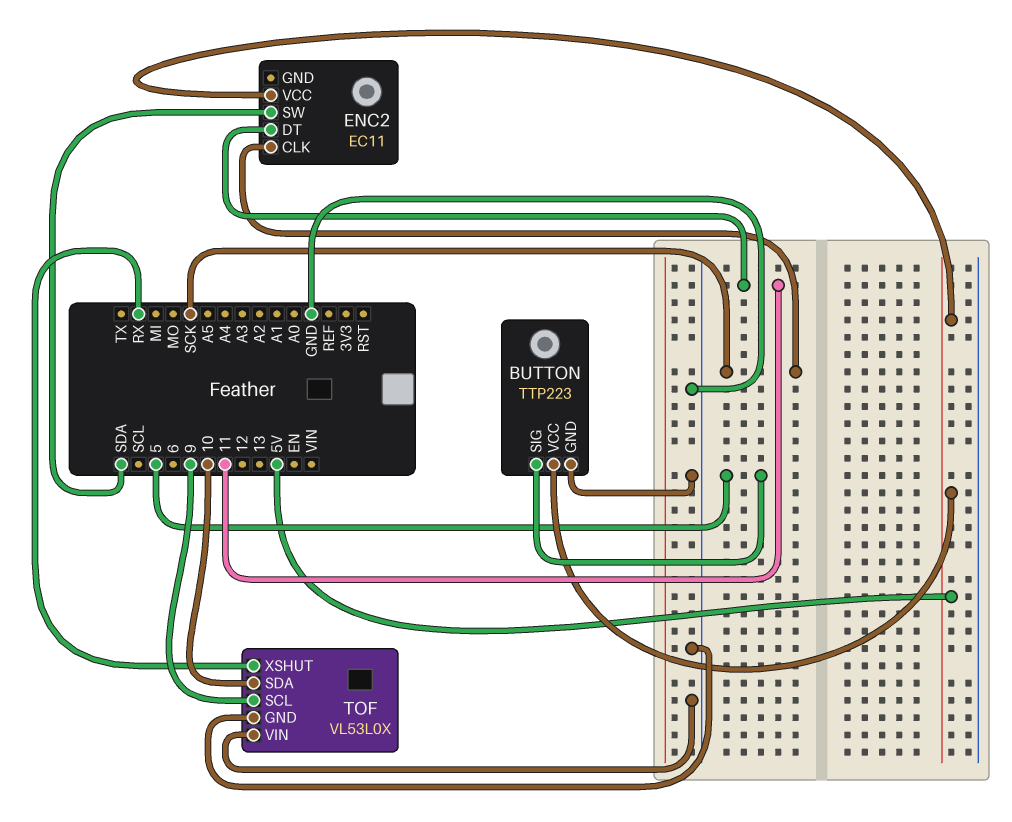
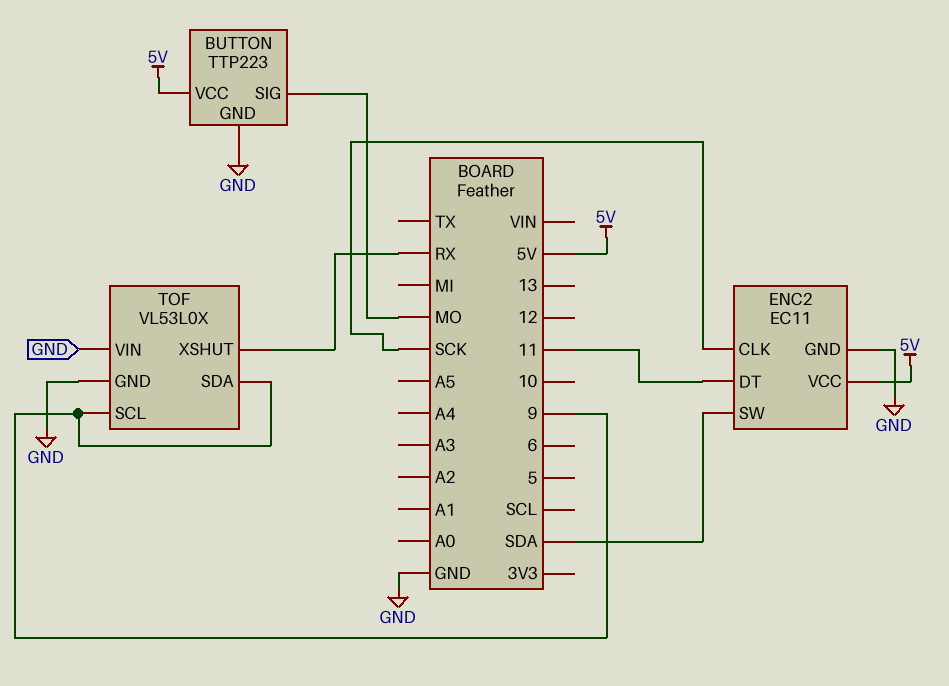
BUTTON pin SIG: 5 -> MO
ENC2 pin GND: none -> GND
TOF pin SDA: 10 -> 9

